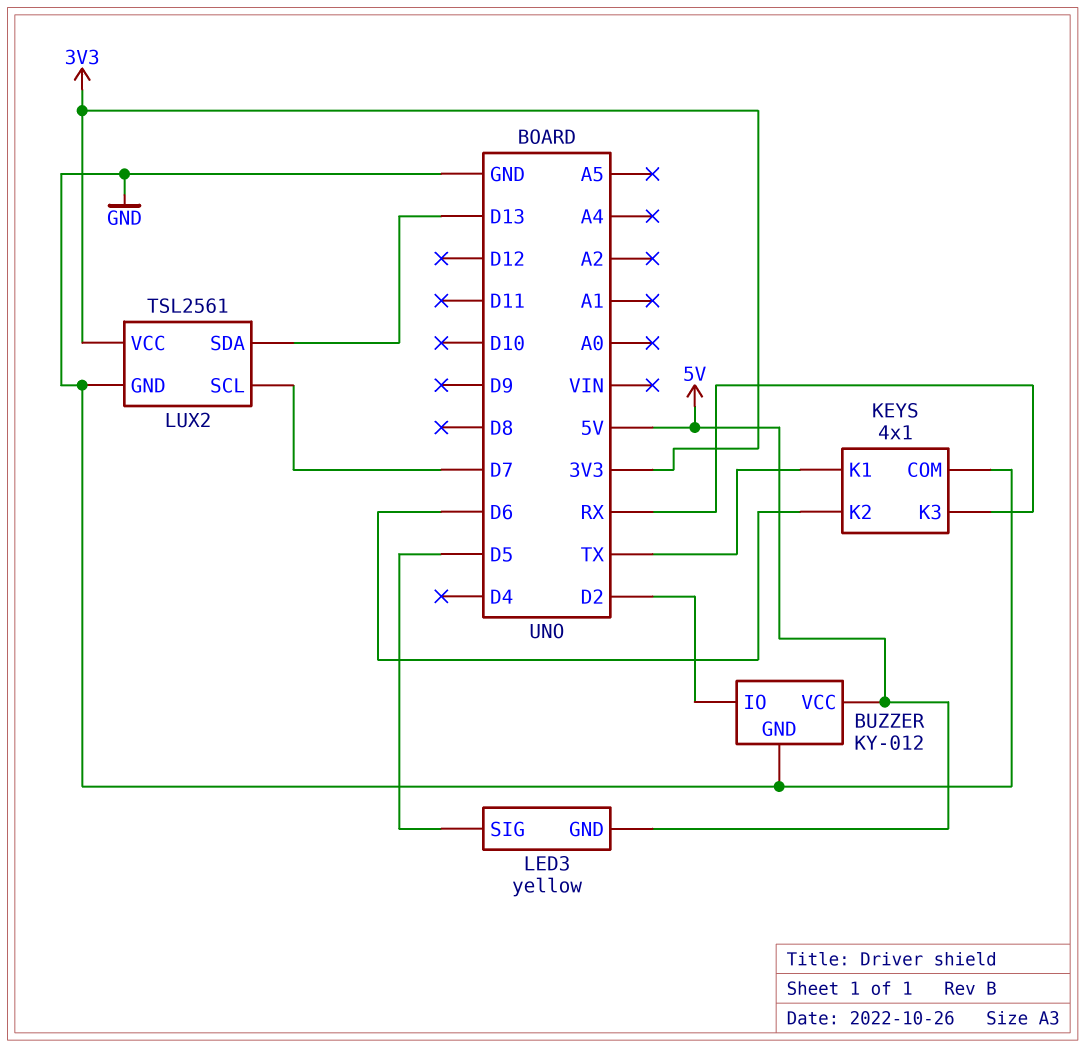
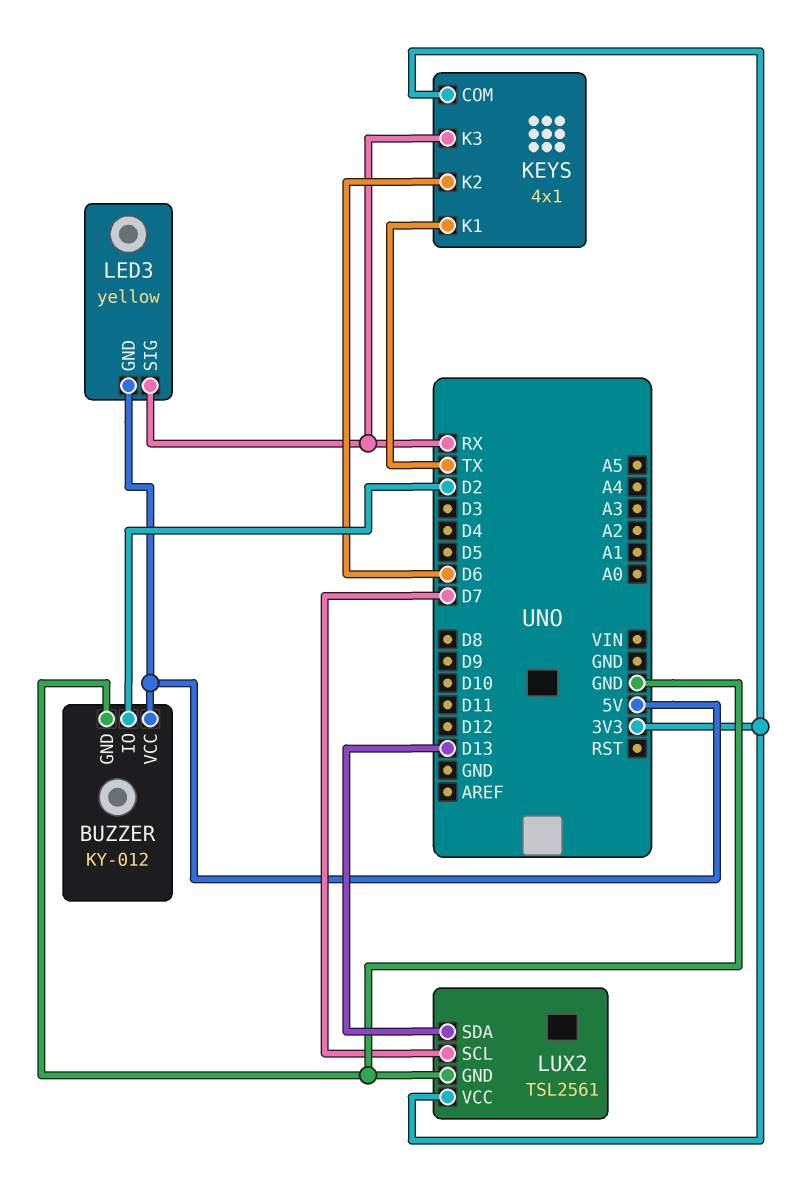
KEYS pin COM: GND -> 3V3
LED3 pin SIG: D5 -> RX

